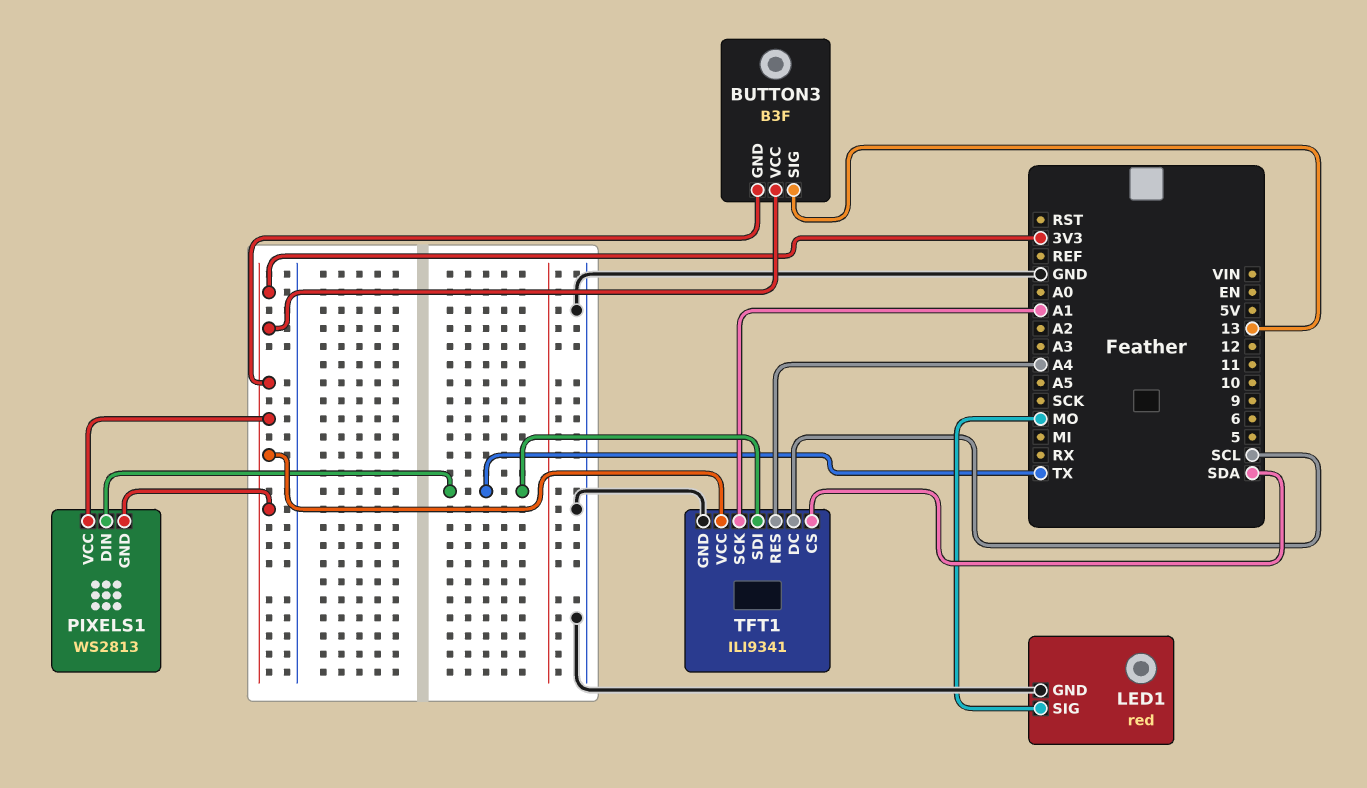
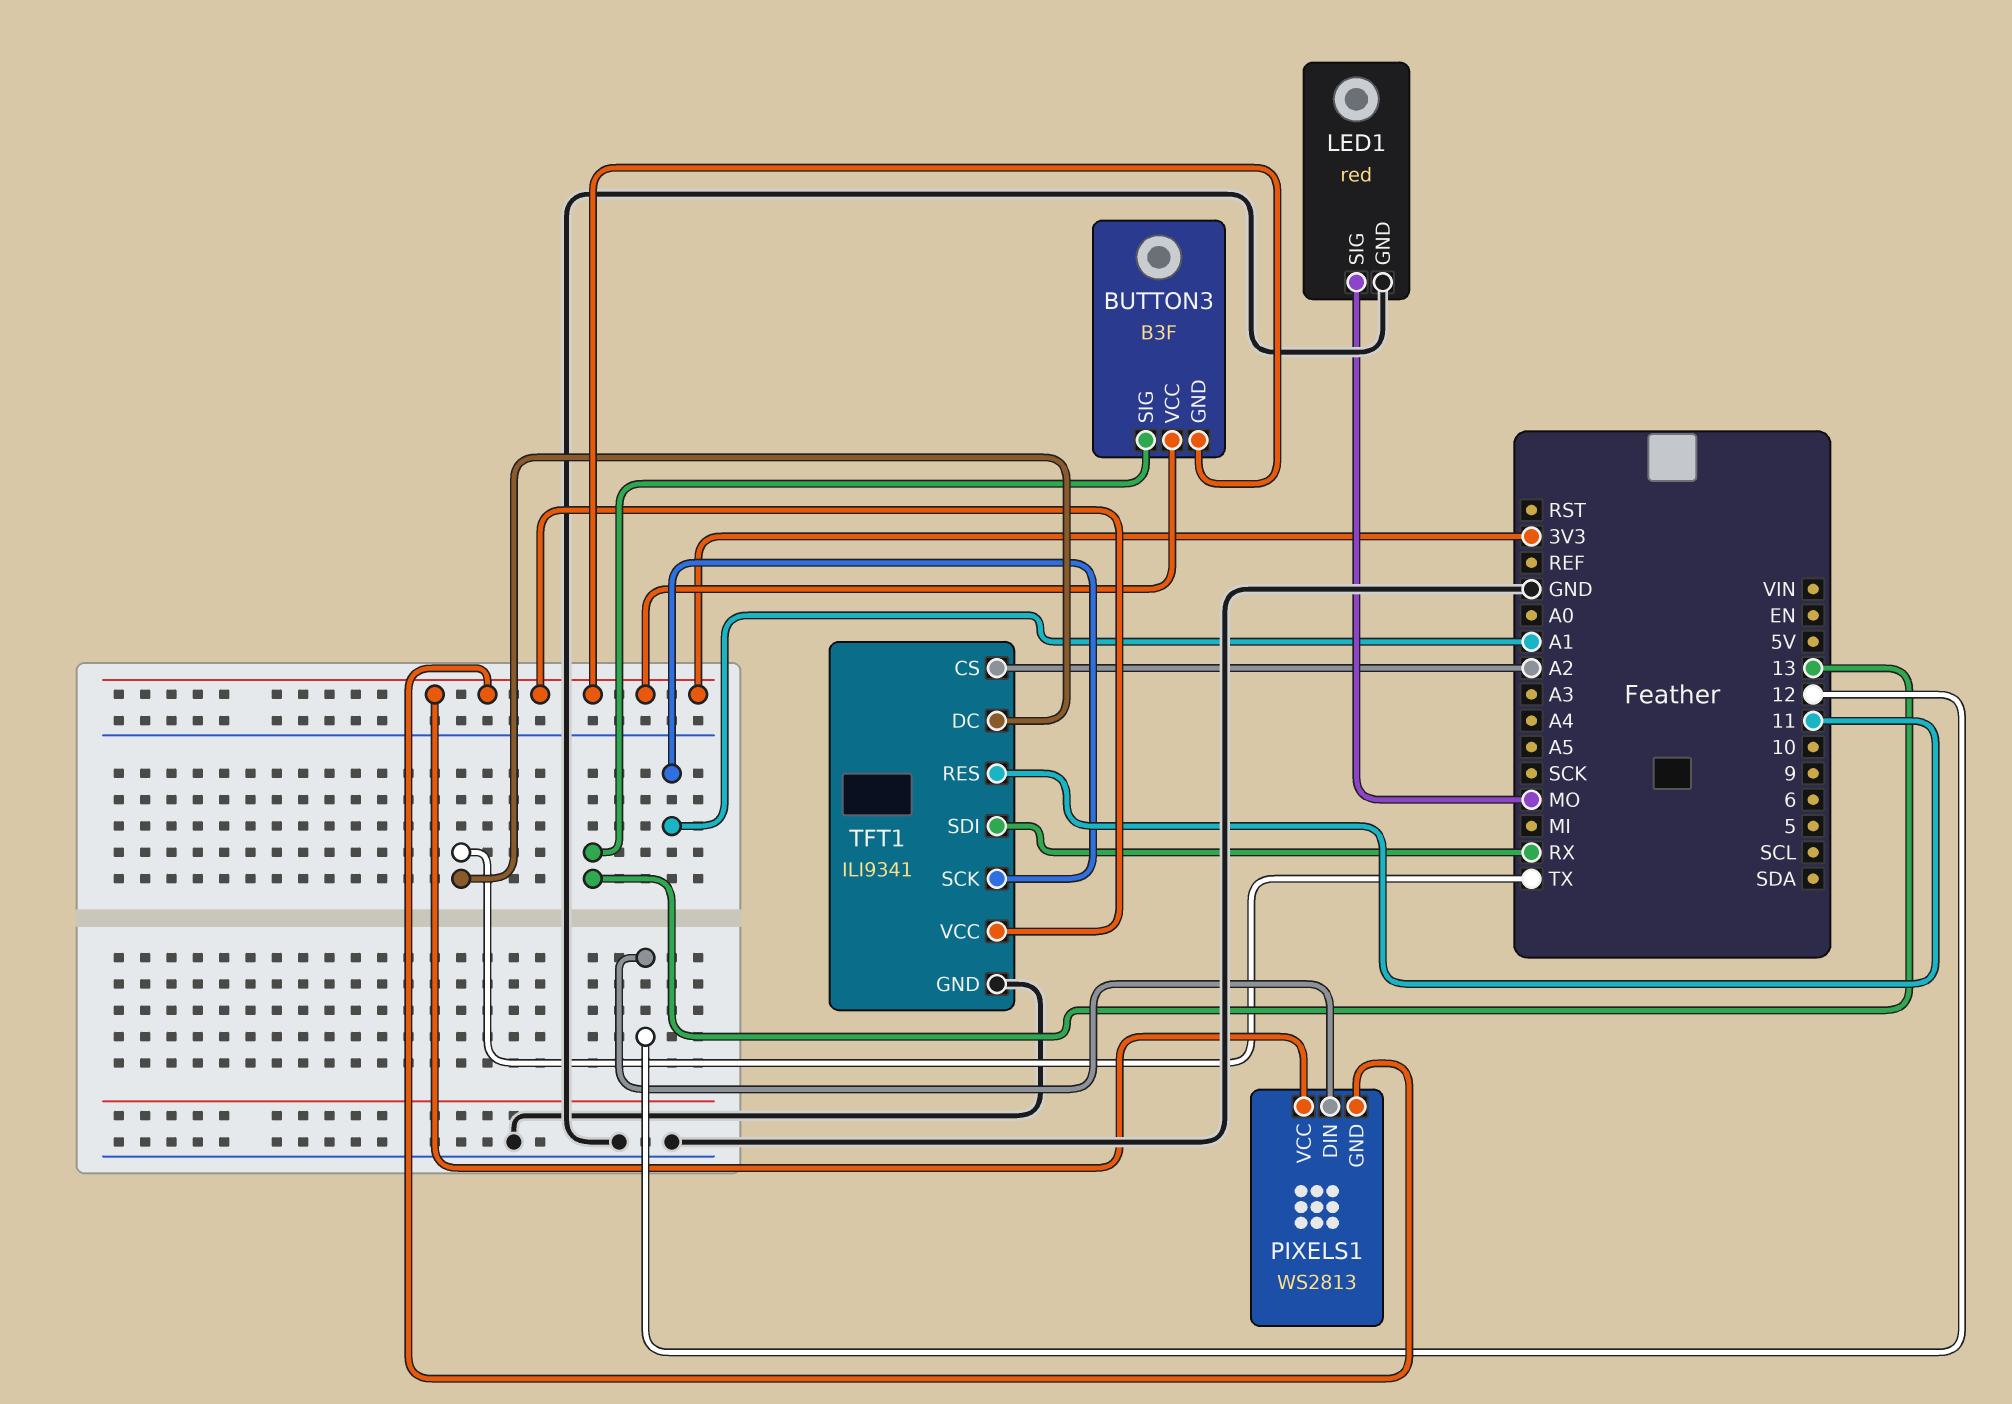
PIXELS1 pin DIN: TX -> 12
TFT1 pin CS: SDA -> A2
TFT1 pin DC: SCL -> TX
TFT1 pin RES: A4 -> 11
TFT1 pin SDI: TX -> RX

